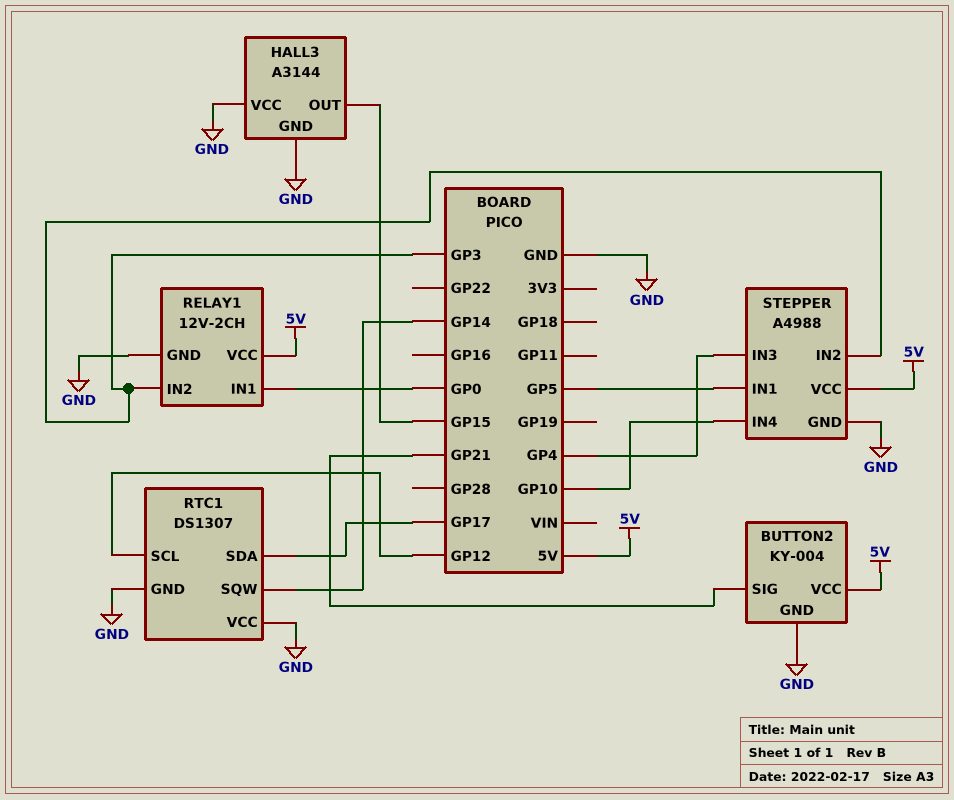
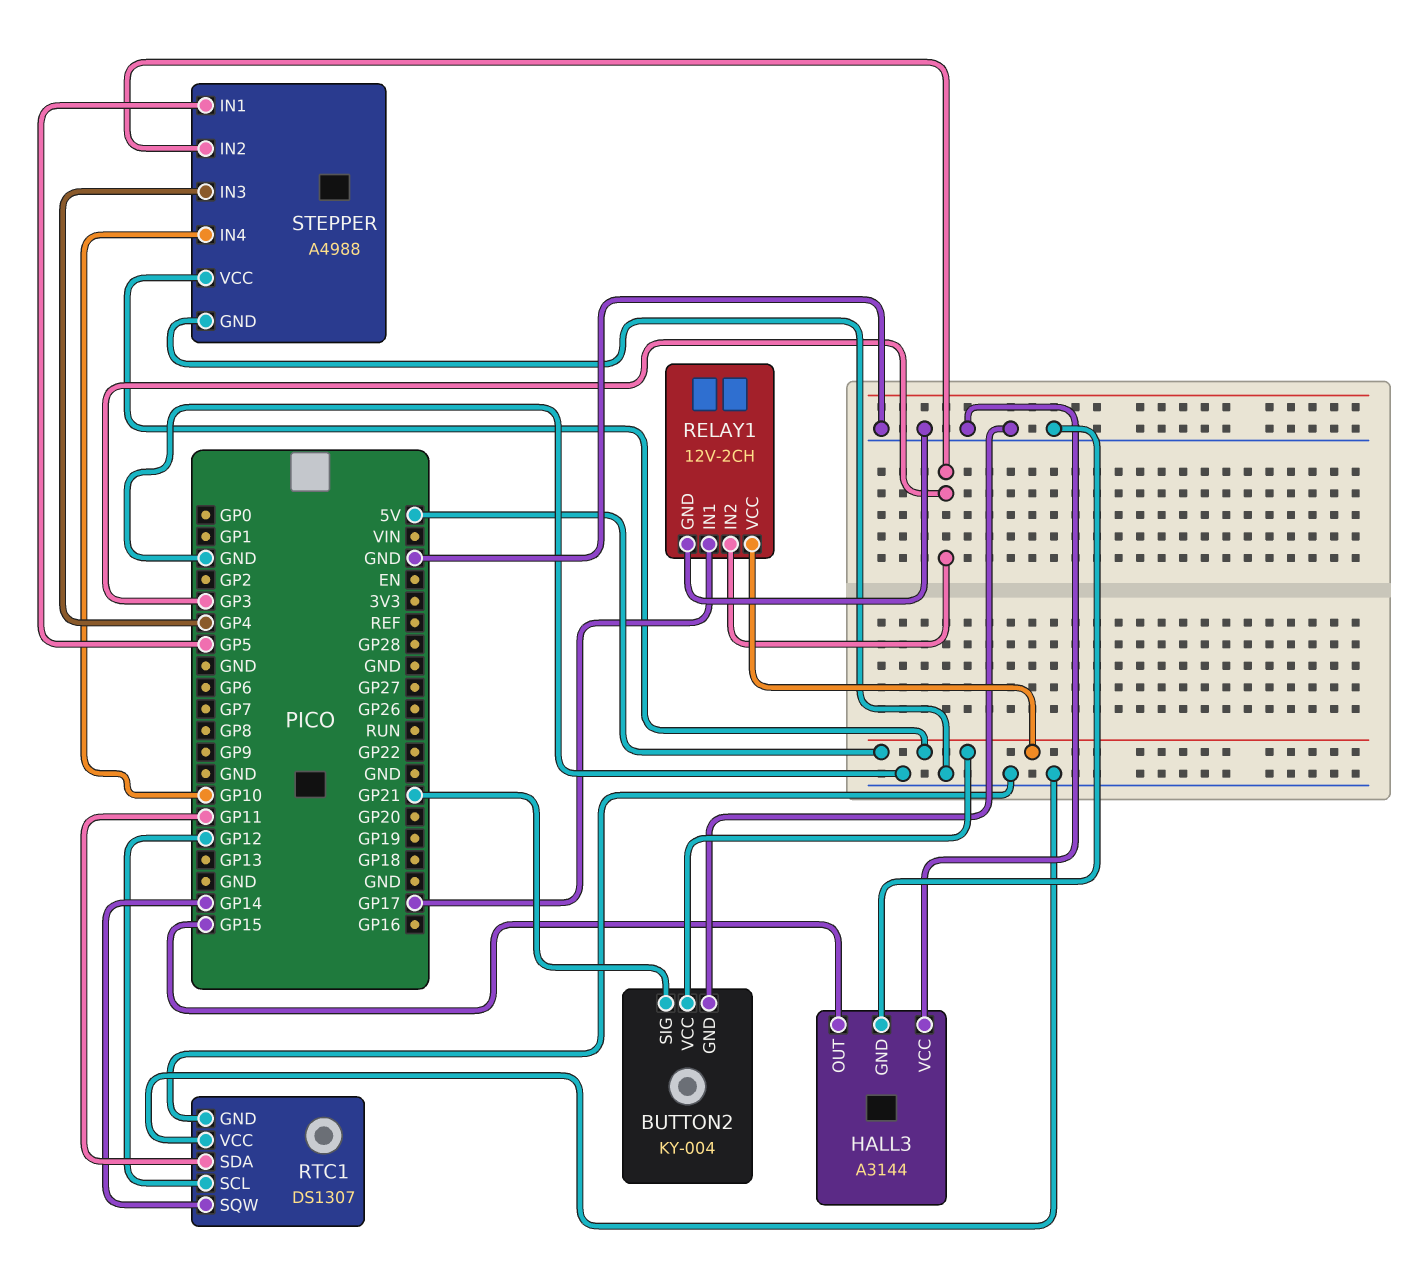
RELAY1 pin IN1: GP0 -> GP17
RTC1 pin SDA: GP17 -> GP11

